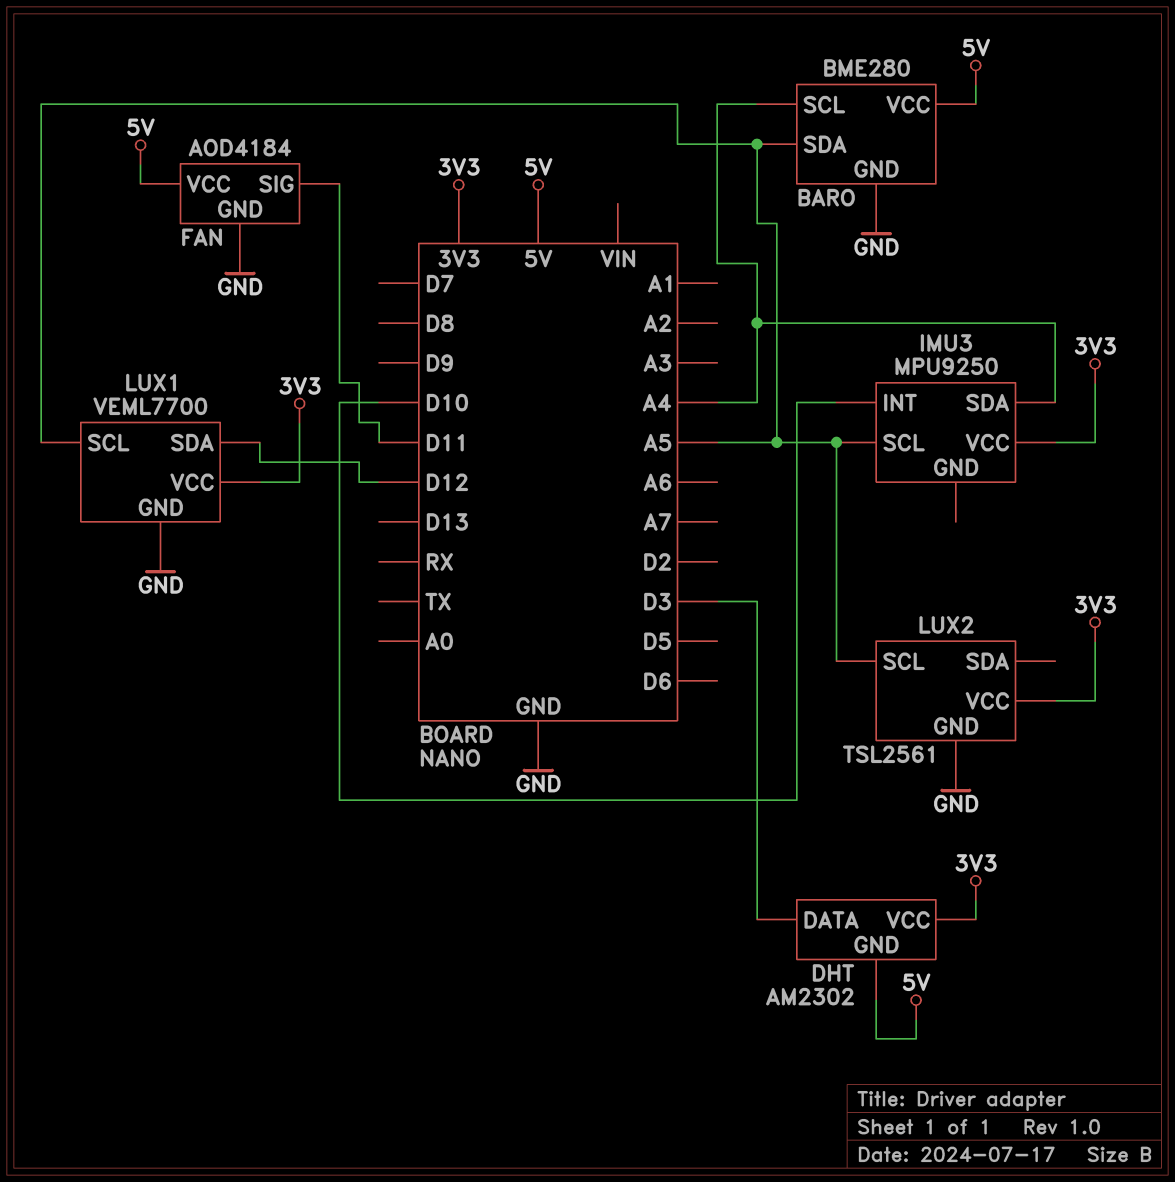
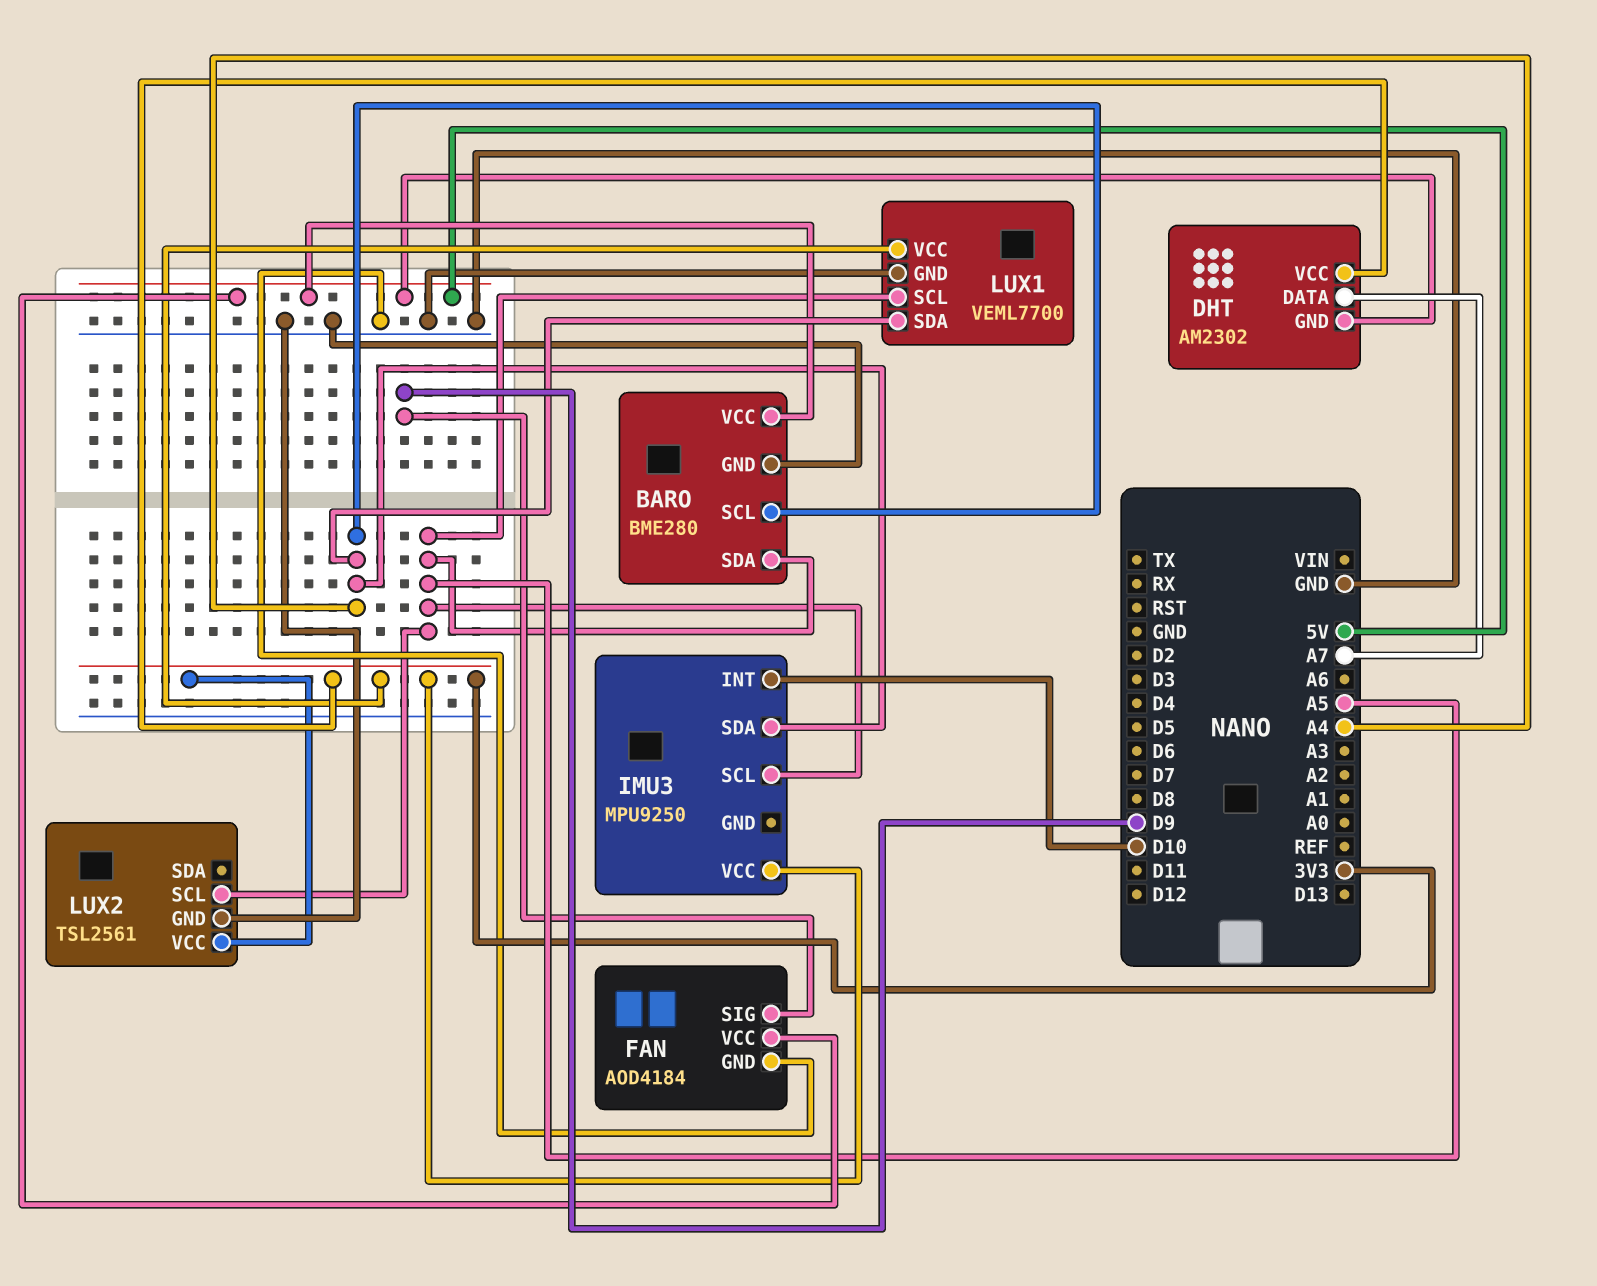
DHT pin DATA: D3 -> A7
FAN pin SIG: D11 -> D9
LUX1 pin SDA: D12 -> A4

